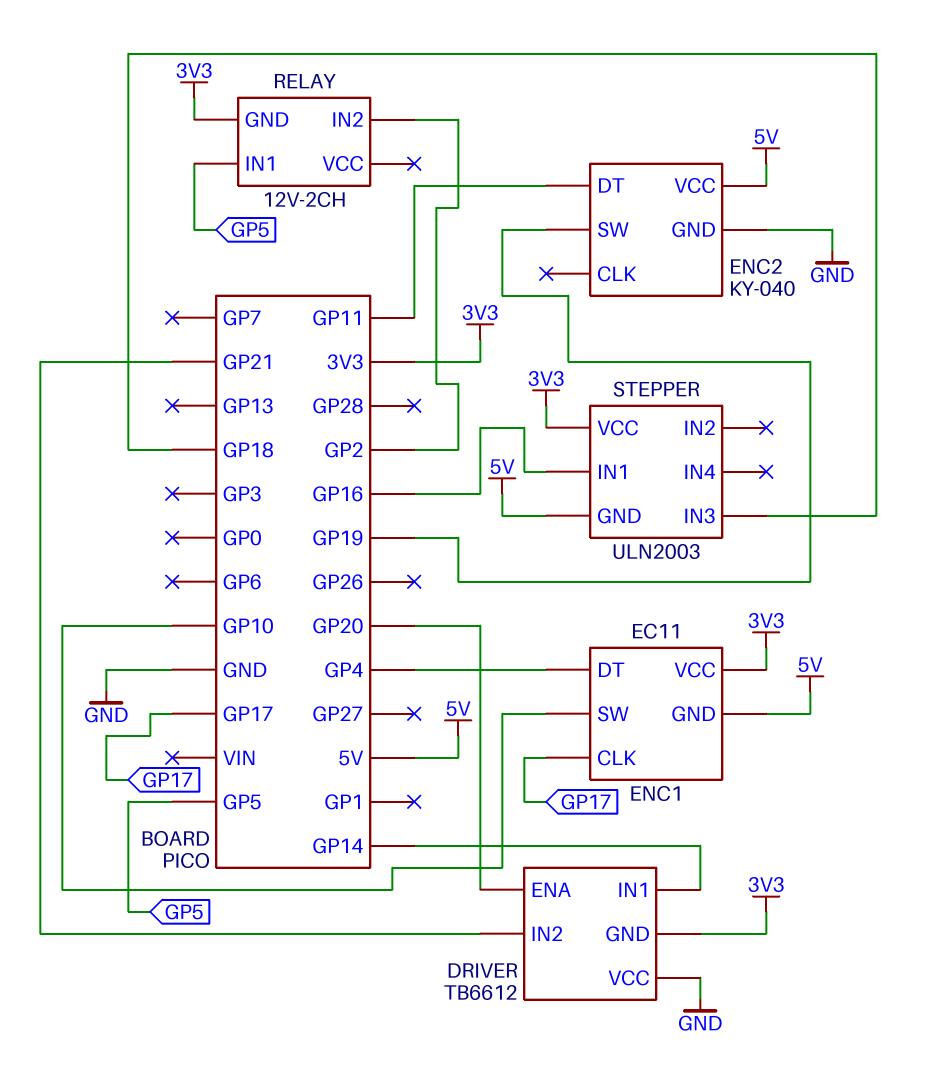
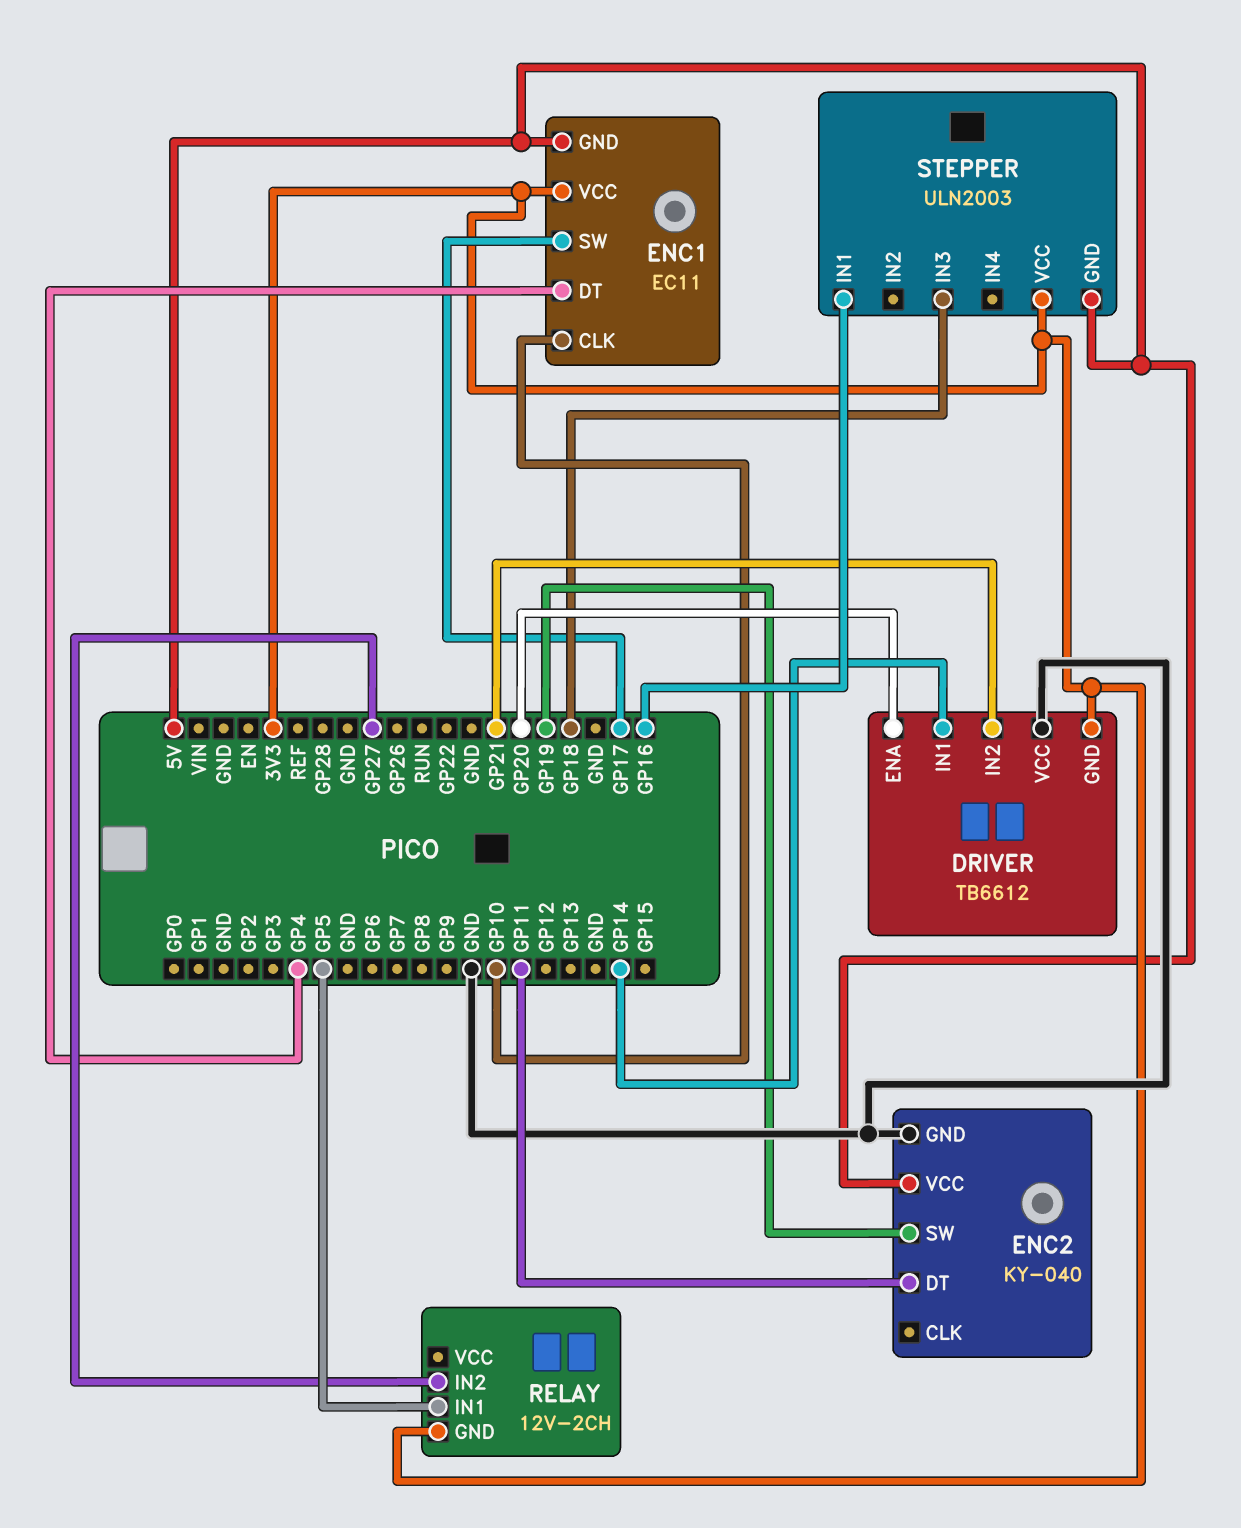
ENC1 pin CLK: GP17 -> GP10
ENC1 pin SW: GP10 -> GP17
RELAY pin IN2: GP2 -> GP27

